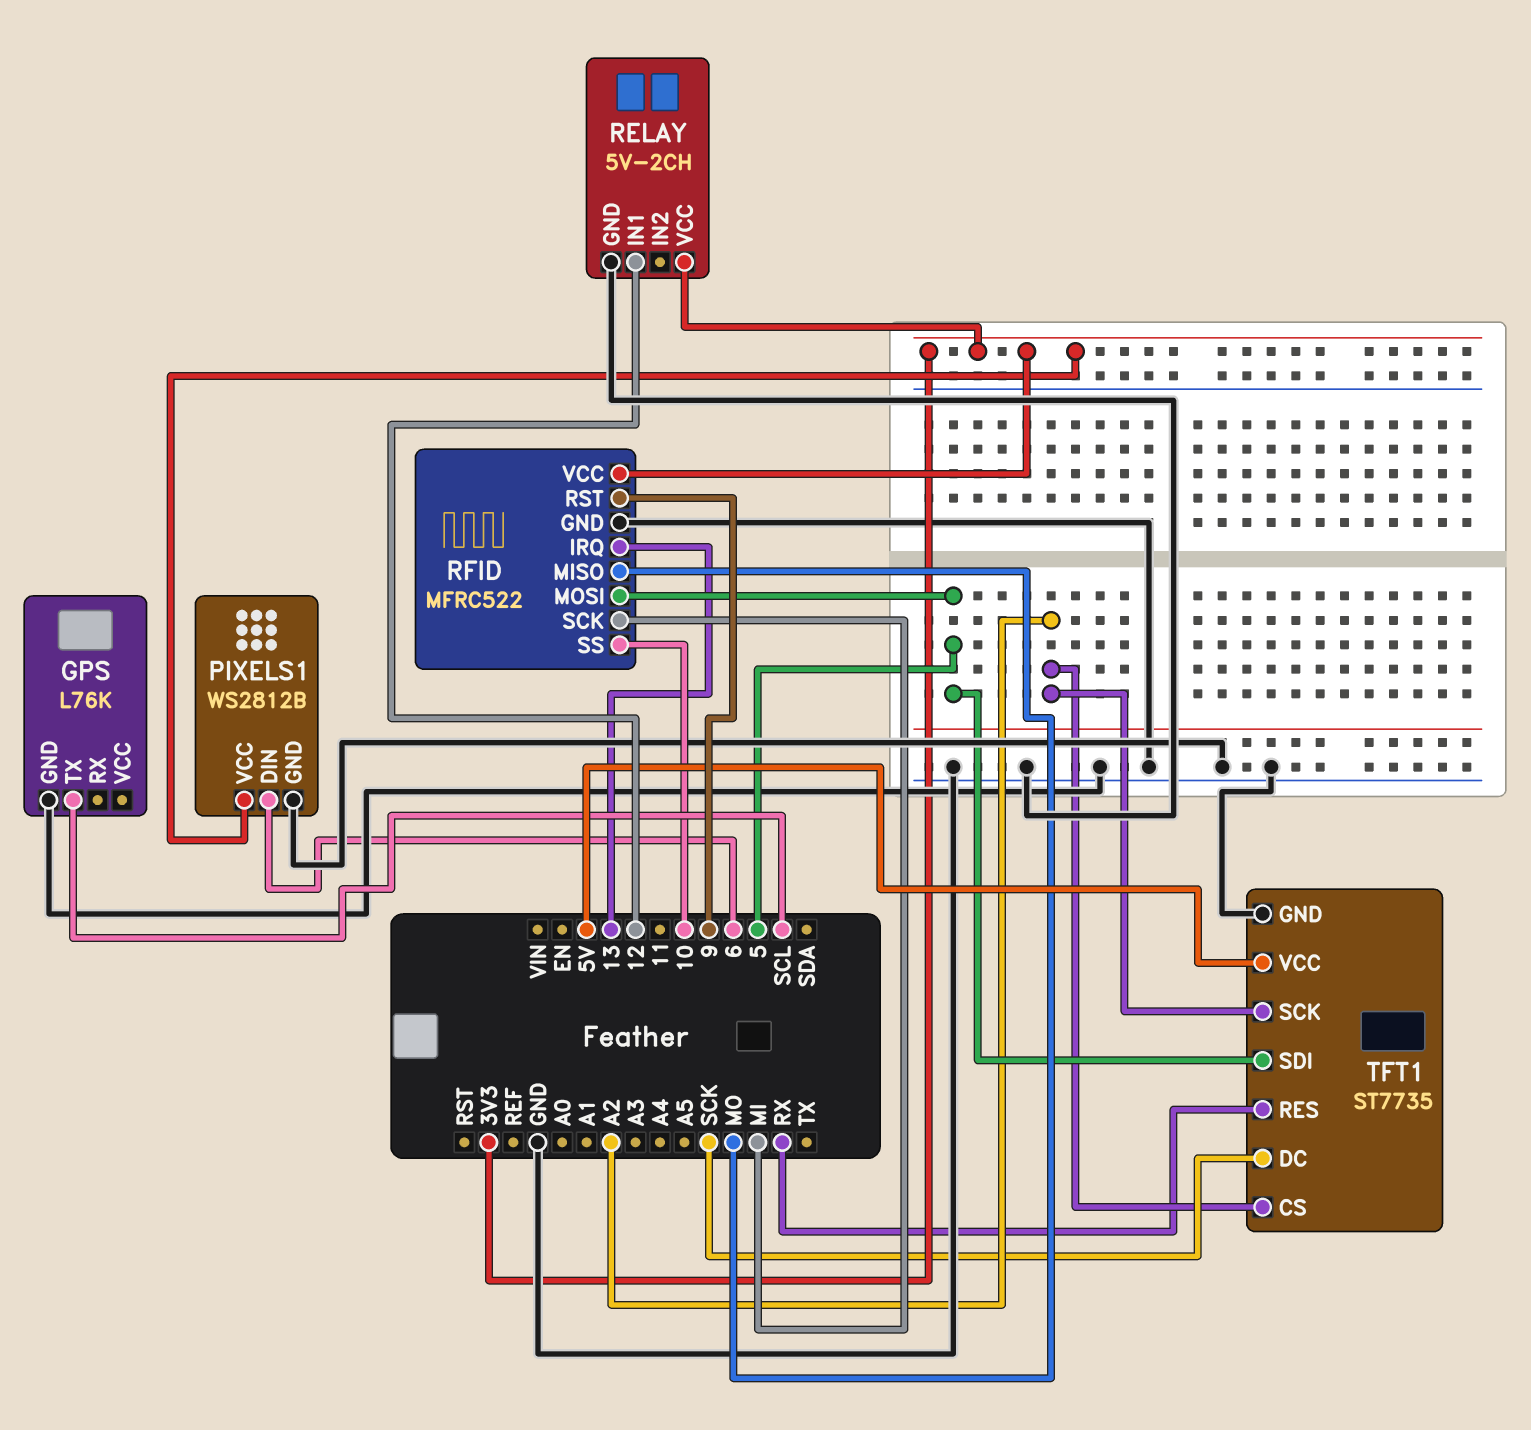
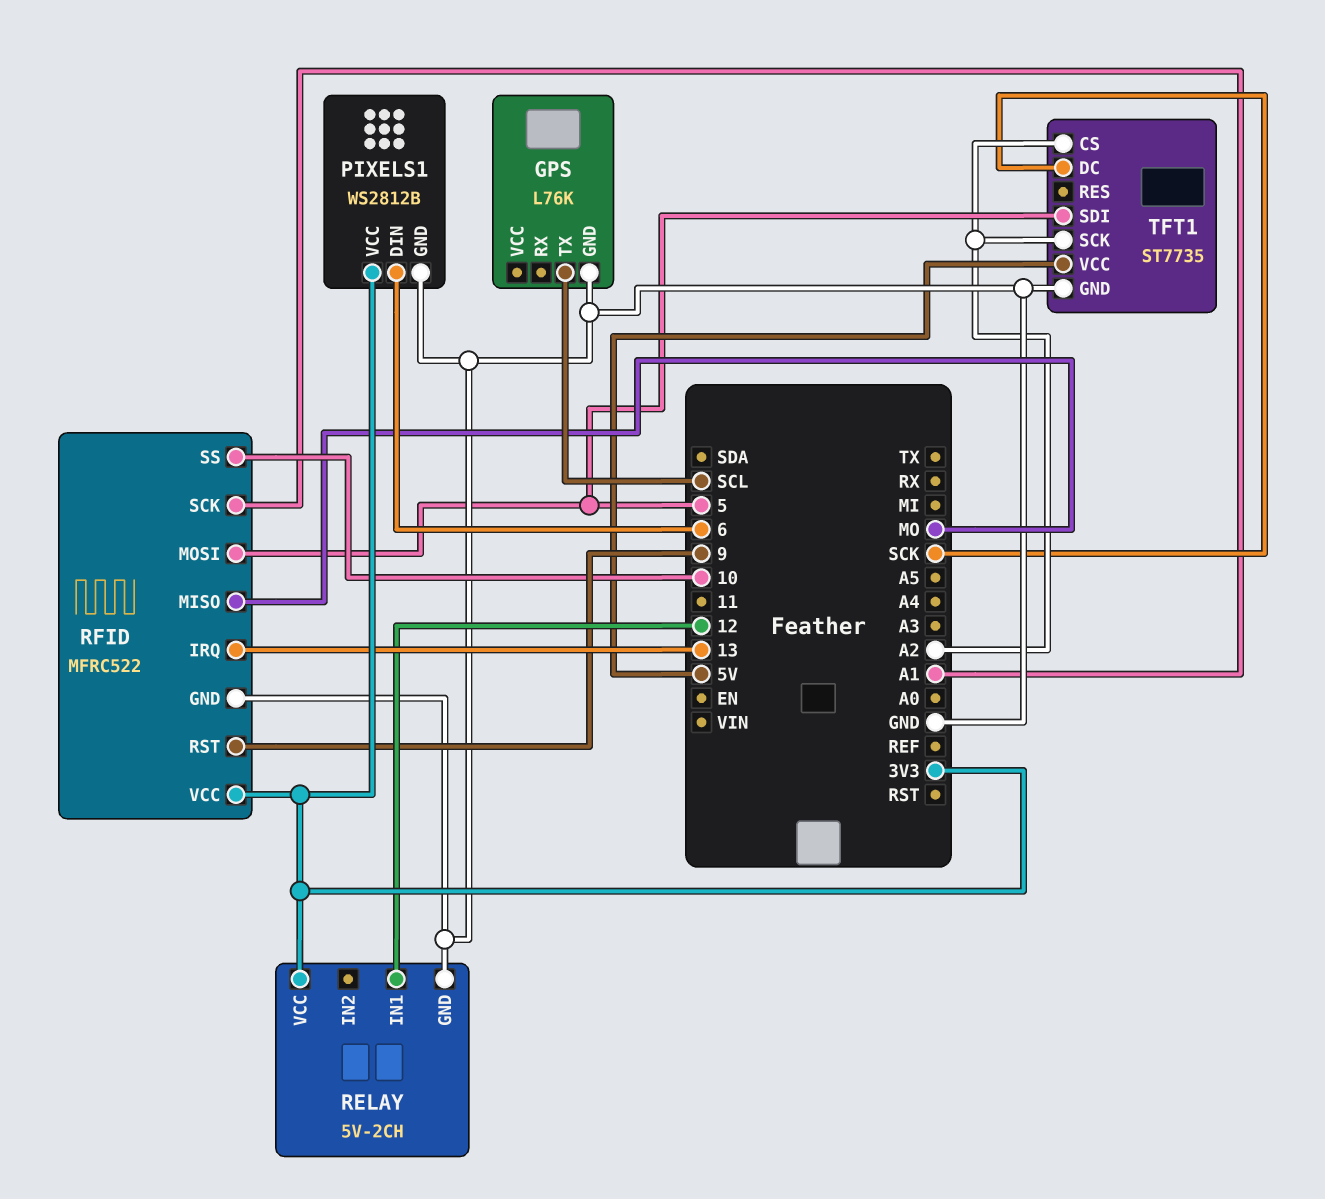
RFID pin SCK: MI -> A1
TFT1 pin RES: RX -> none

